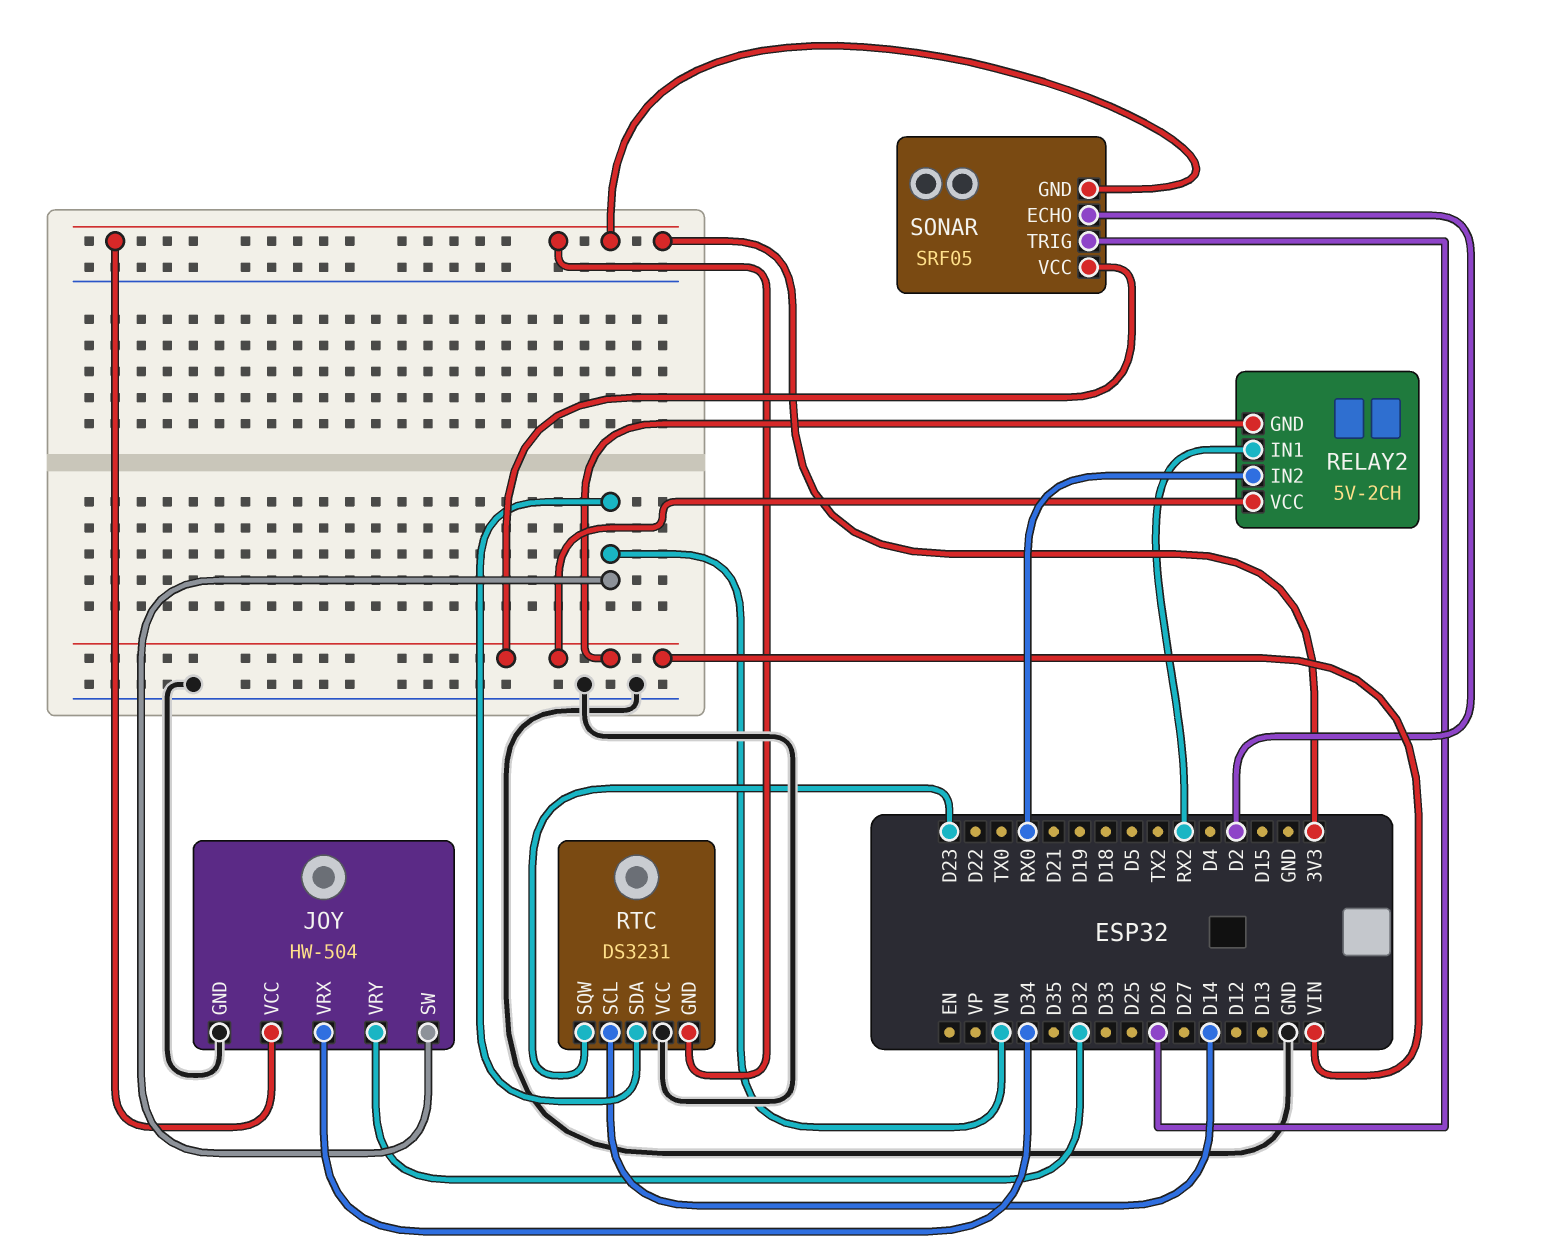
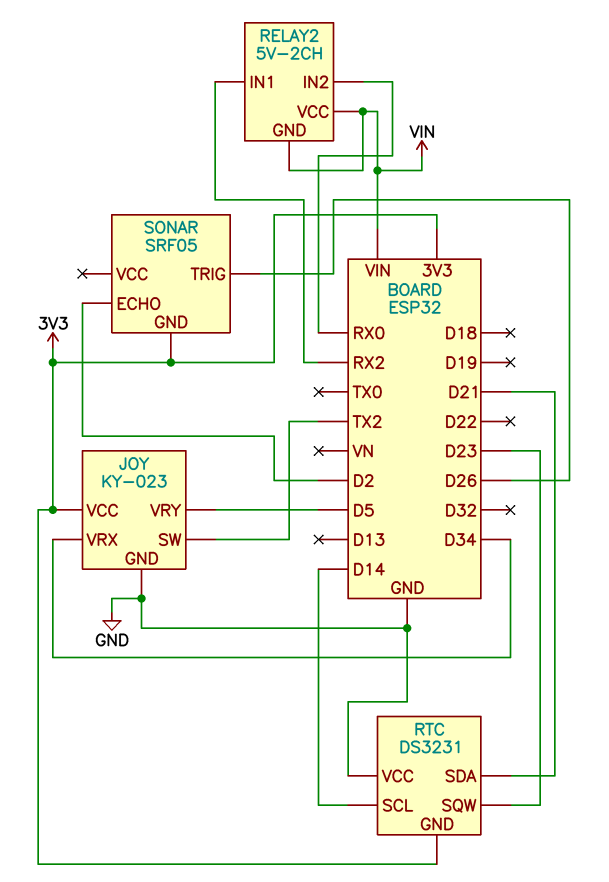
JOY: HW-504 -> KY-023
JOY pin SW: VN -> TX2
JOY pin VRY: D32 -> D5
RTC pin SDA: VN -> D21
SONAR pin VCC: VIN -> none

